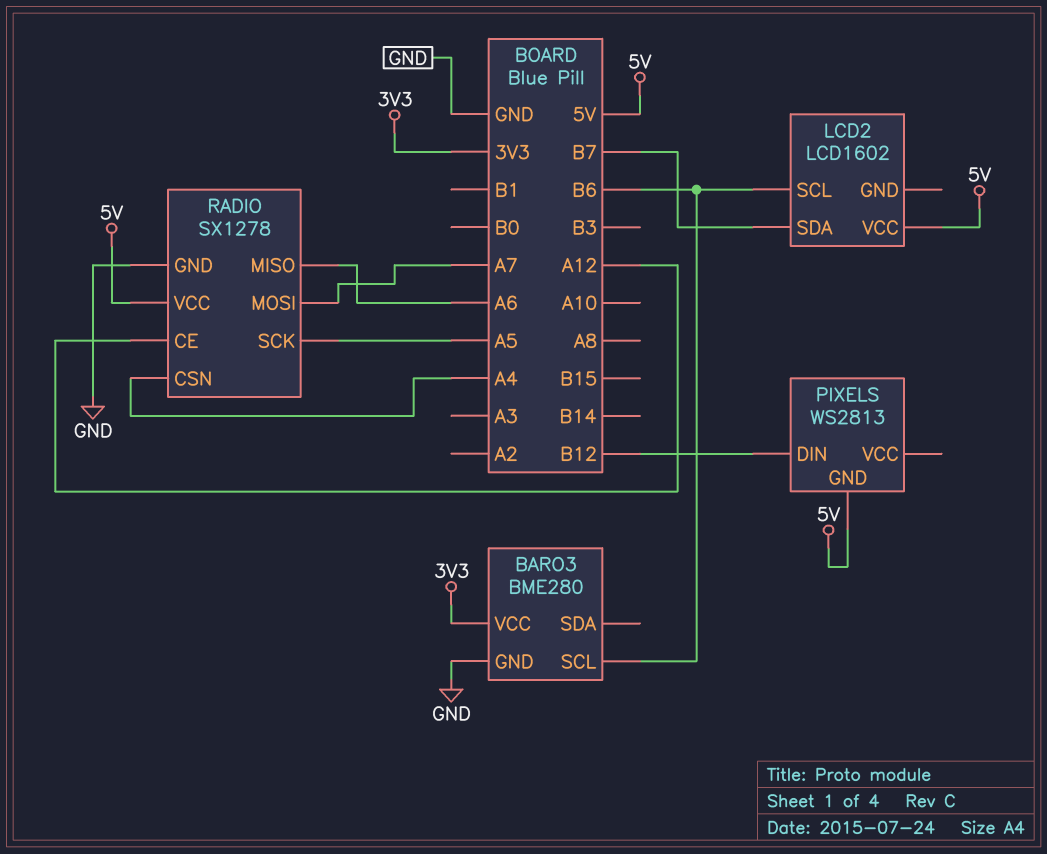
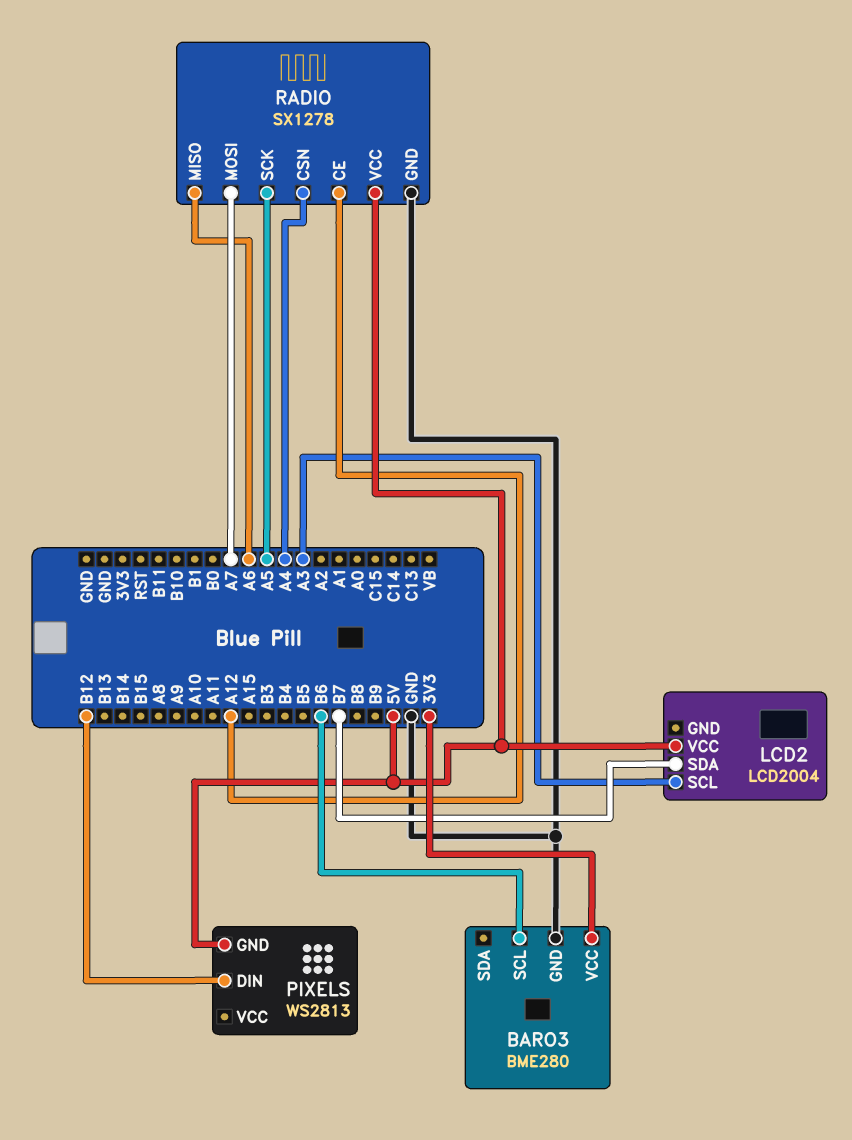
LCD2: LCD1602 -> LCD2004
LCD2 pin SCL: B6 -> A3

